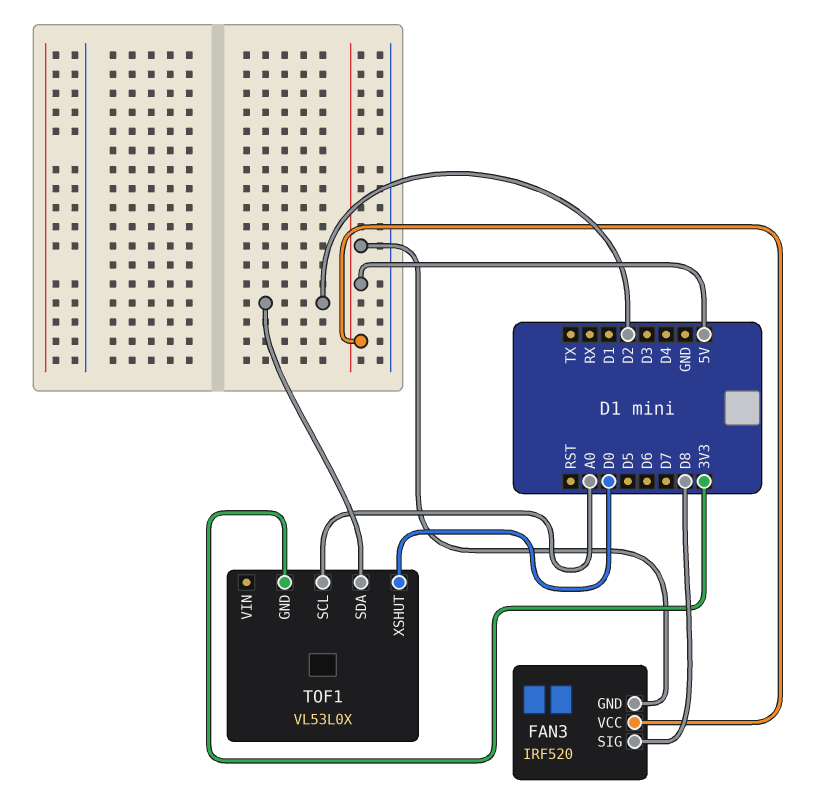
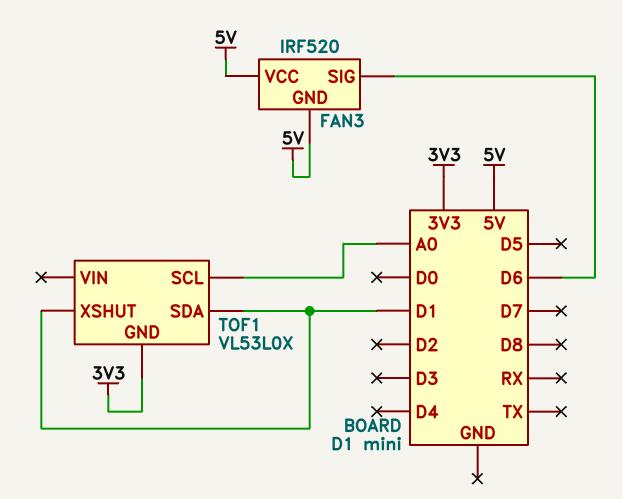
FAN3 pin SIG: D8 -> D6
TOF1 pin SDA: D2 -> D1
TOF1 pin XSHUT: D0 -> D1

